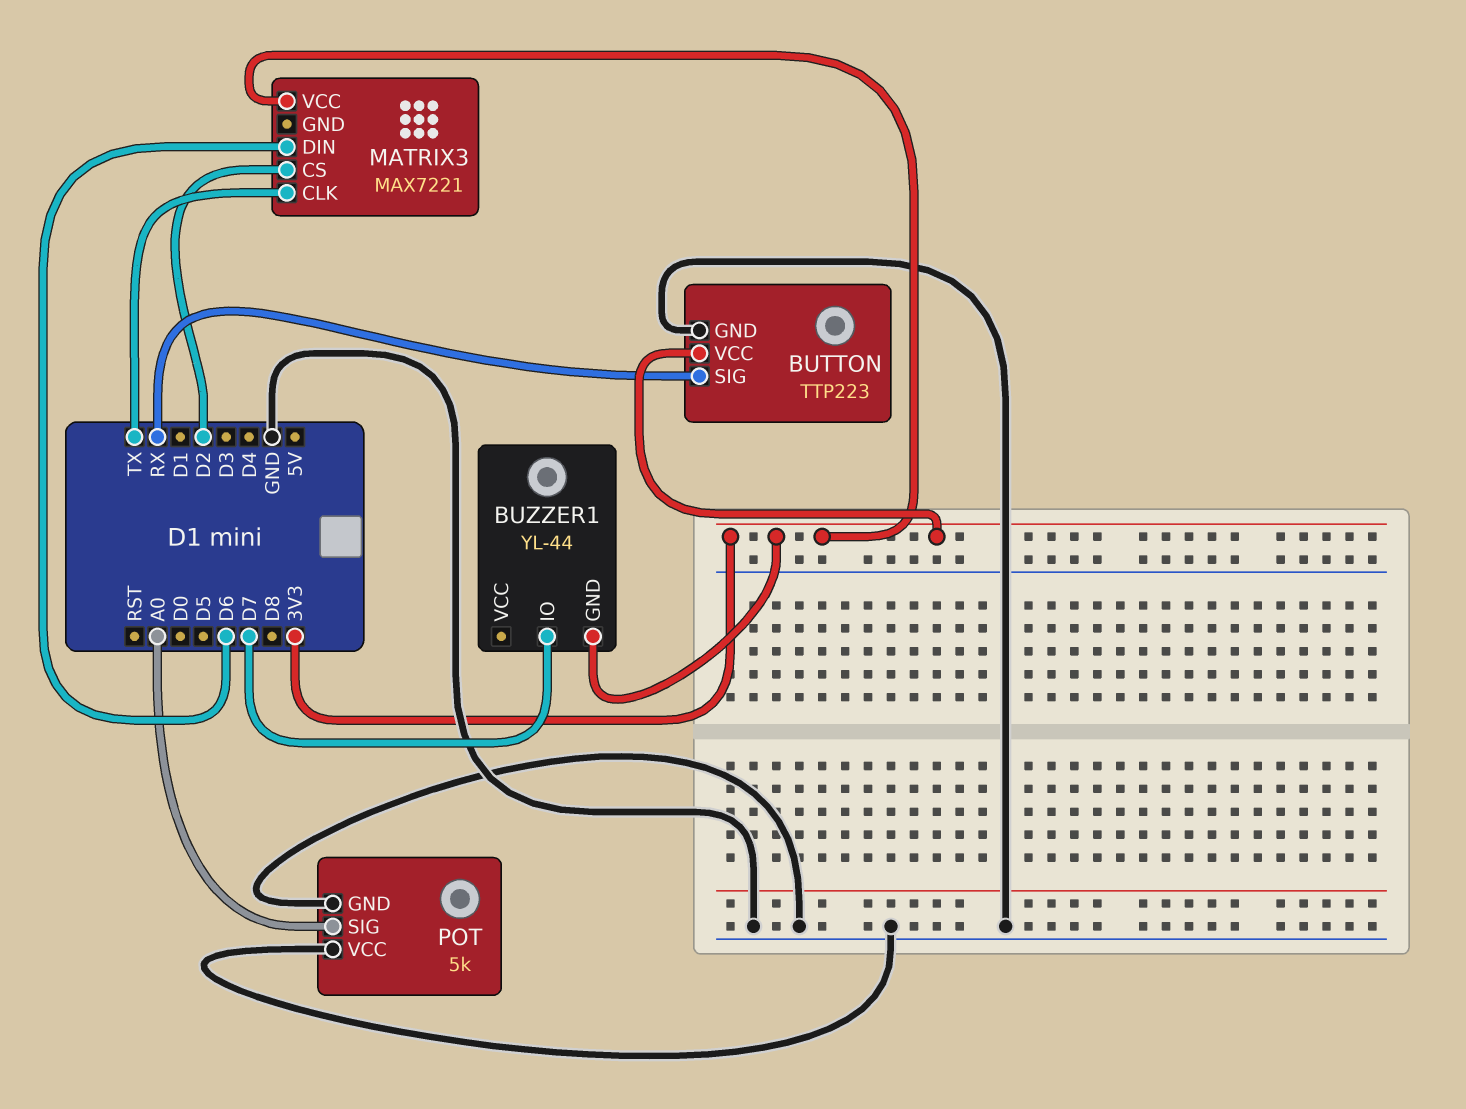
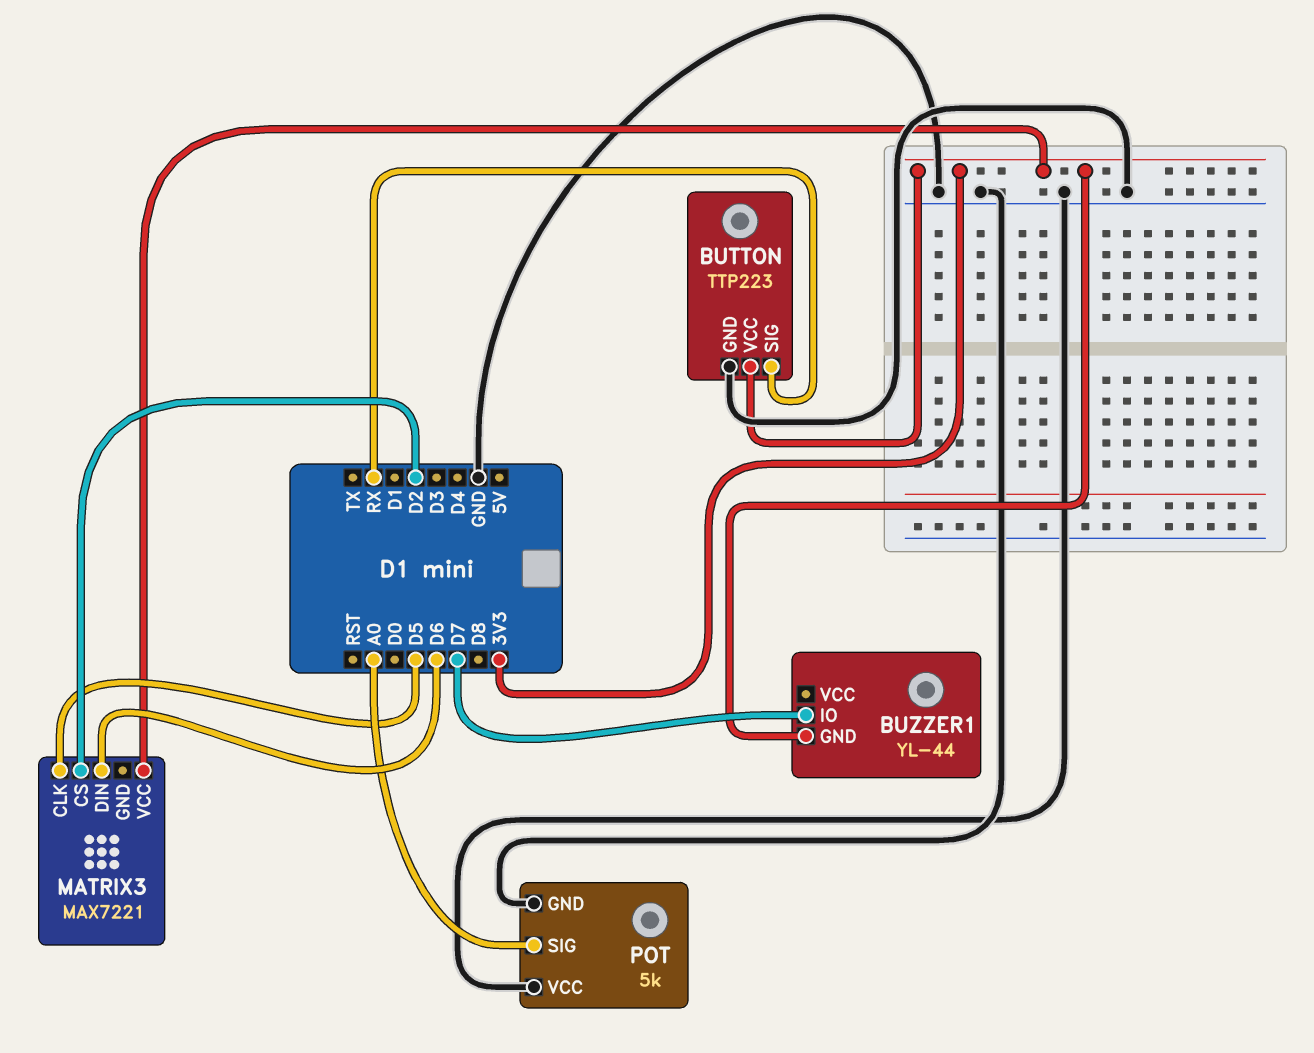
MATRIX3 pin CLK: TX -> D5

